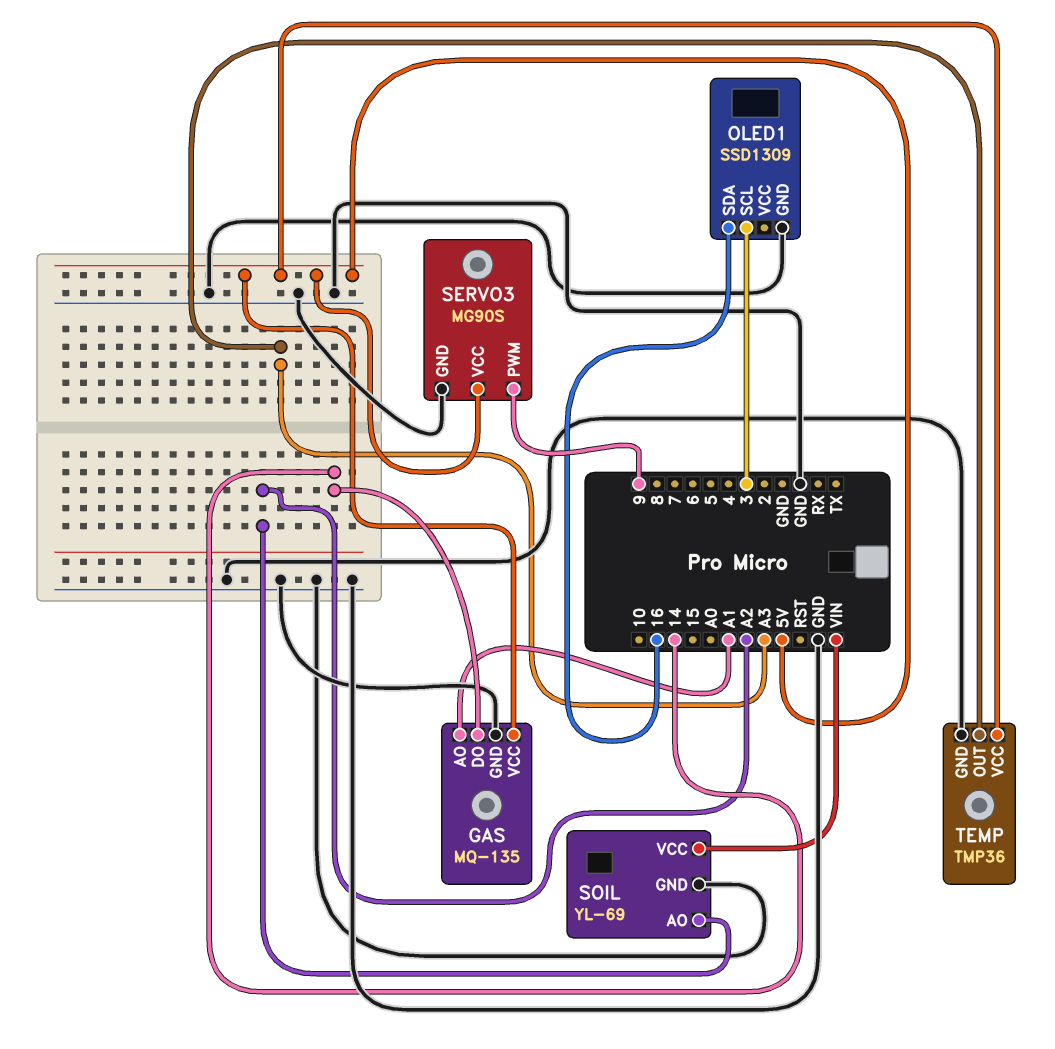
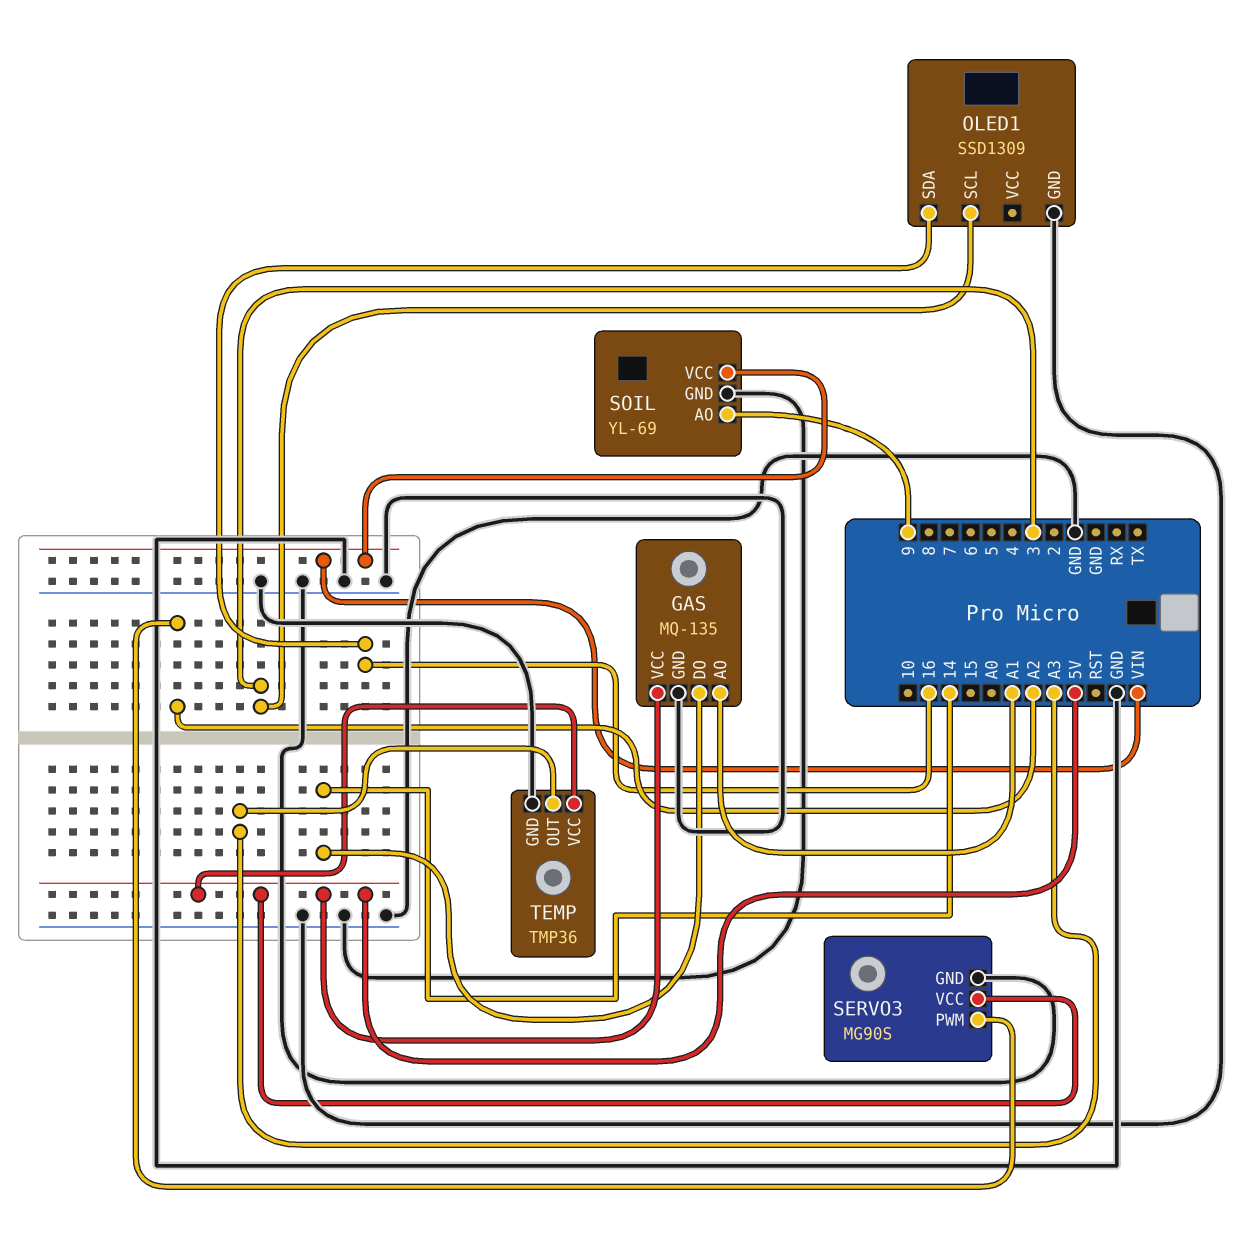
SERVO3 pin PWM: 9 -> A2
SOIL pin AO: A2 -> 9

